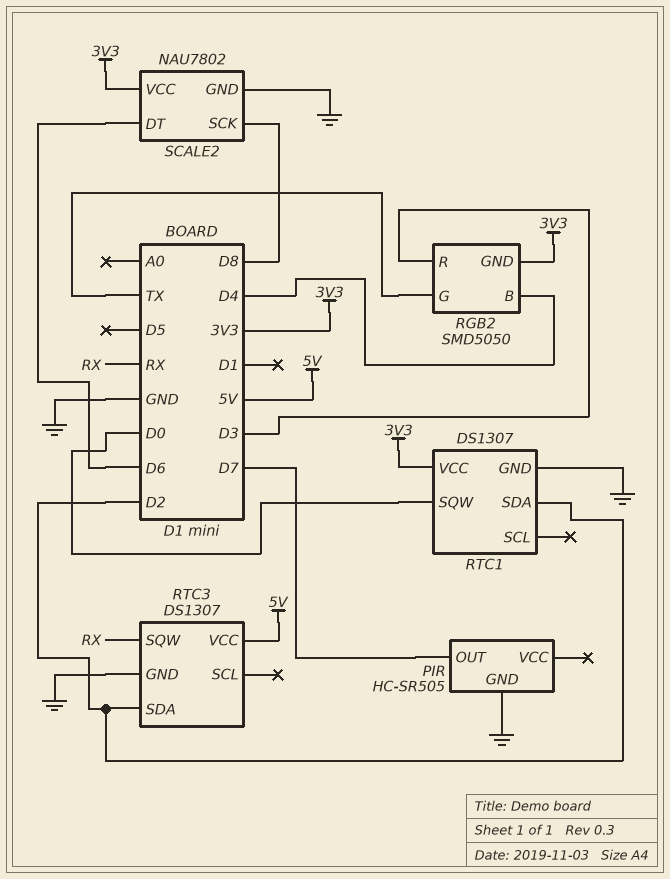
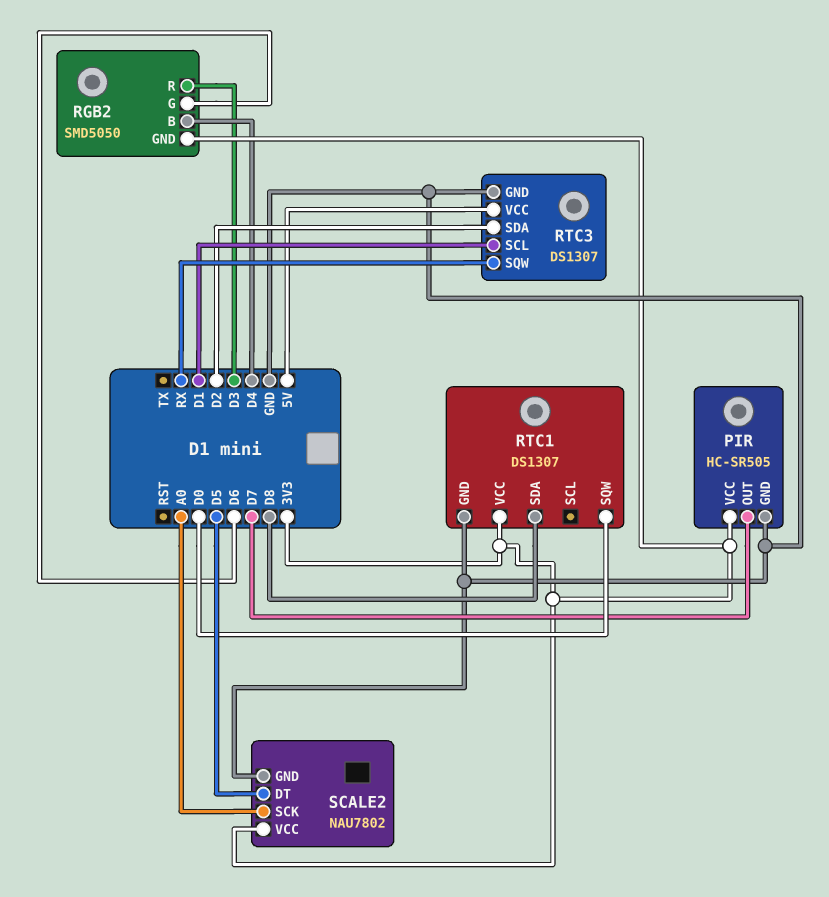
PIR pin VCC: none -> 3V3
RGB2 pin G: TX -> D6
RTC1 pin SDA: D2 -> D8
RTC3 pin SCL: none -> D1
SCALE2 pin DT: D6 -> D5
SCALE2 pin SCK: D8 -> A0

